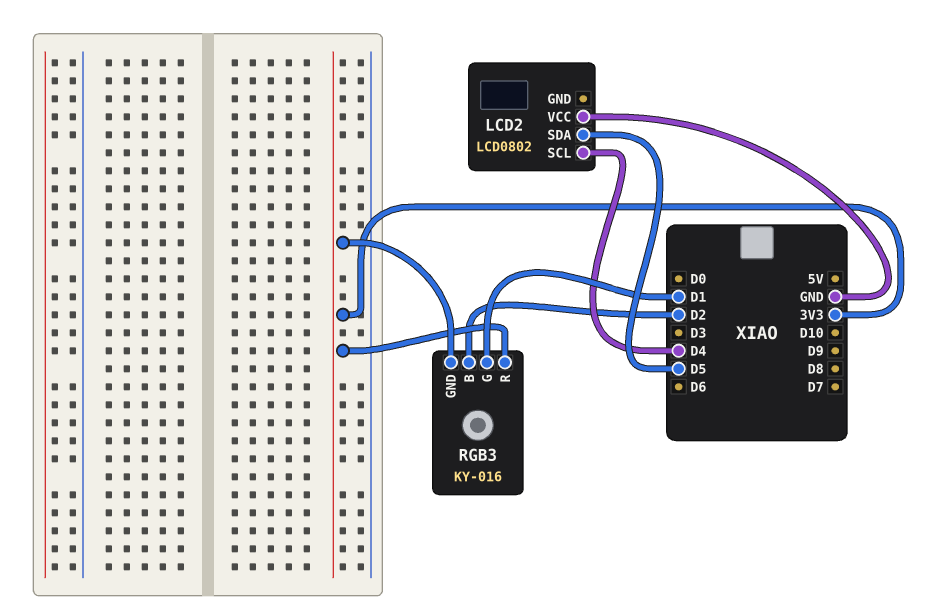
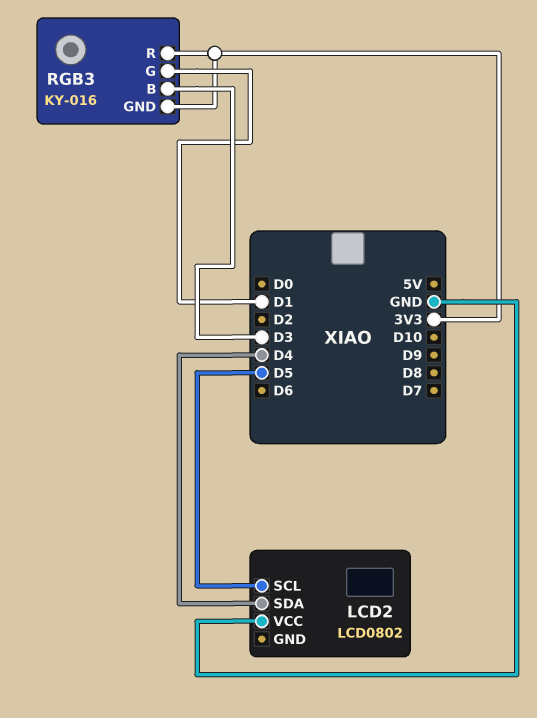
LCD2 pin SCL: D4 -> D5
LCD2 pin SDA: D5 -> D4
RGB3 pin B: D2 -> D3

